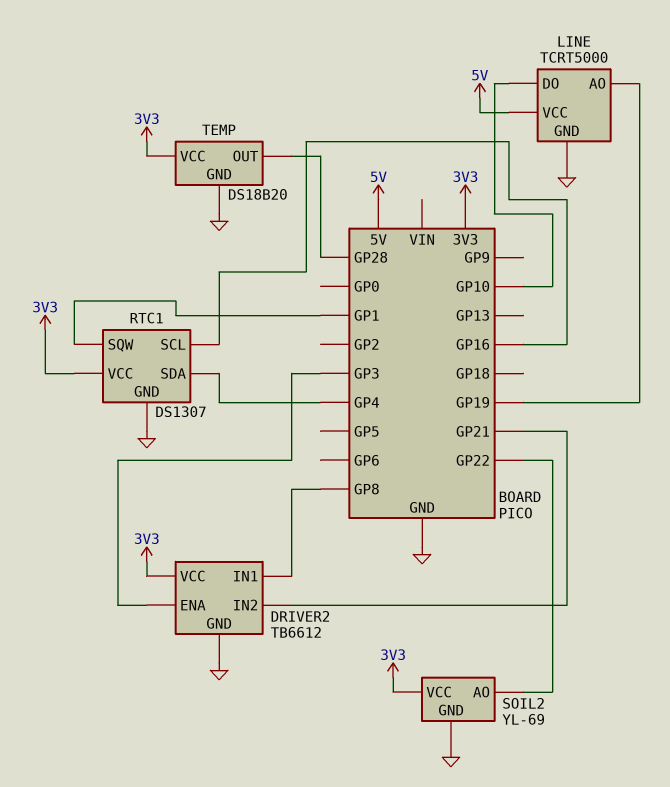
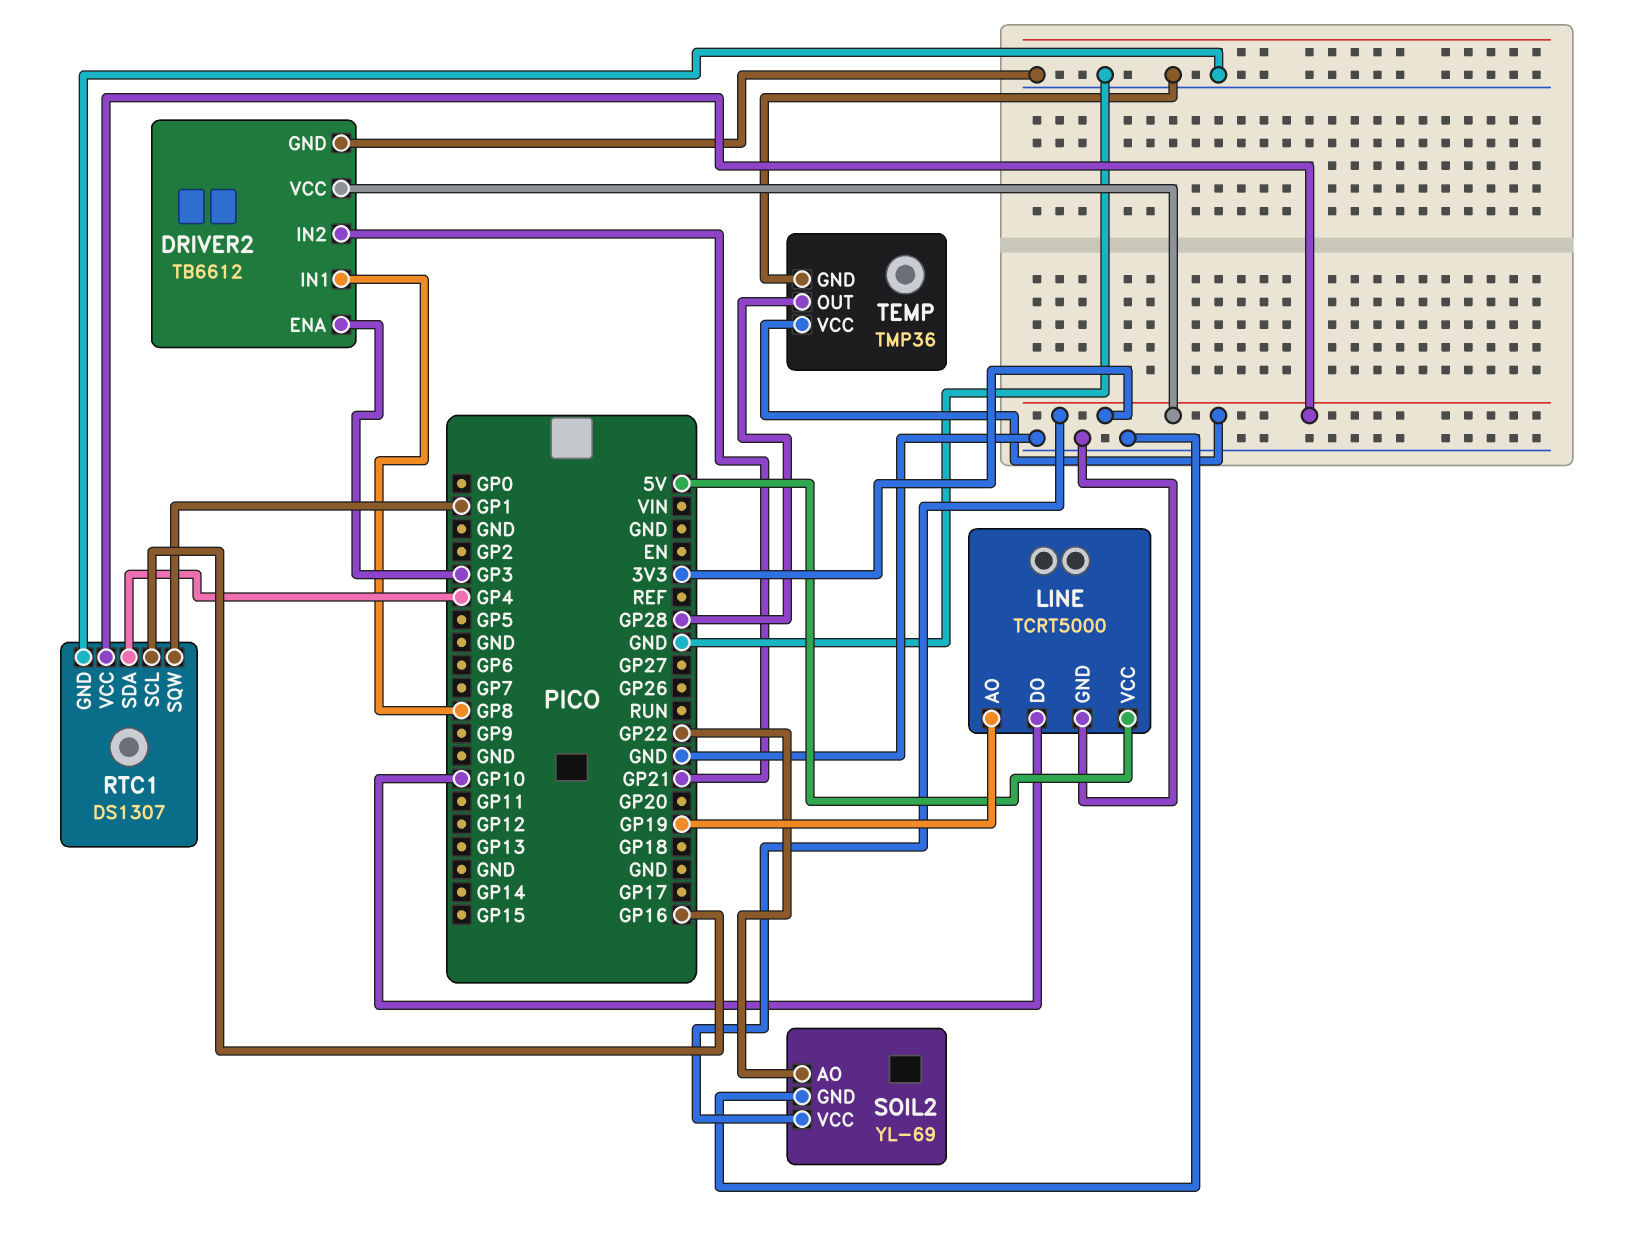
TEMP: DS18B20 -> TMP36

